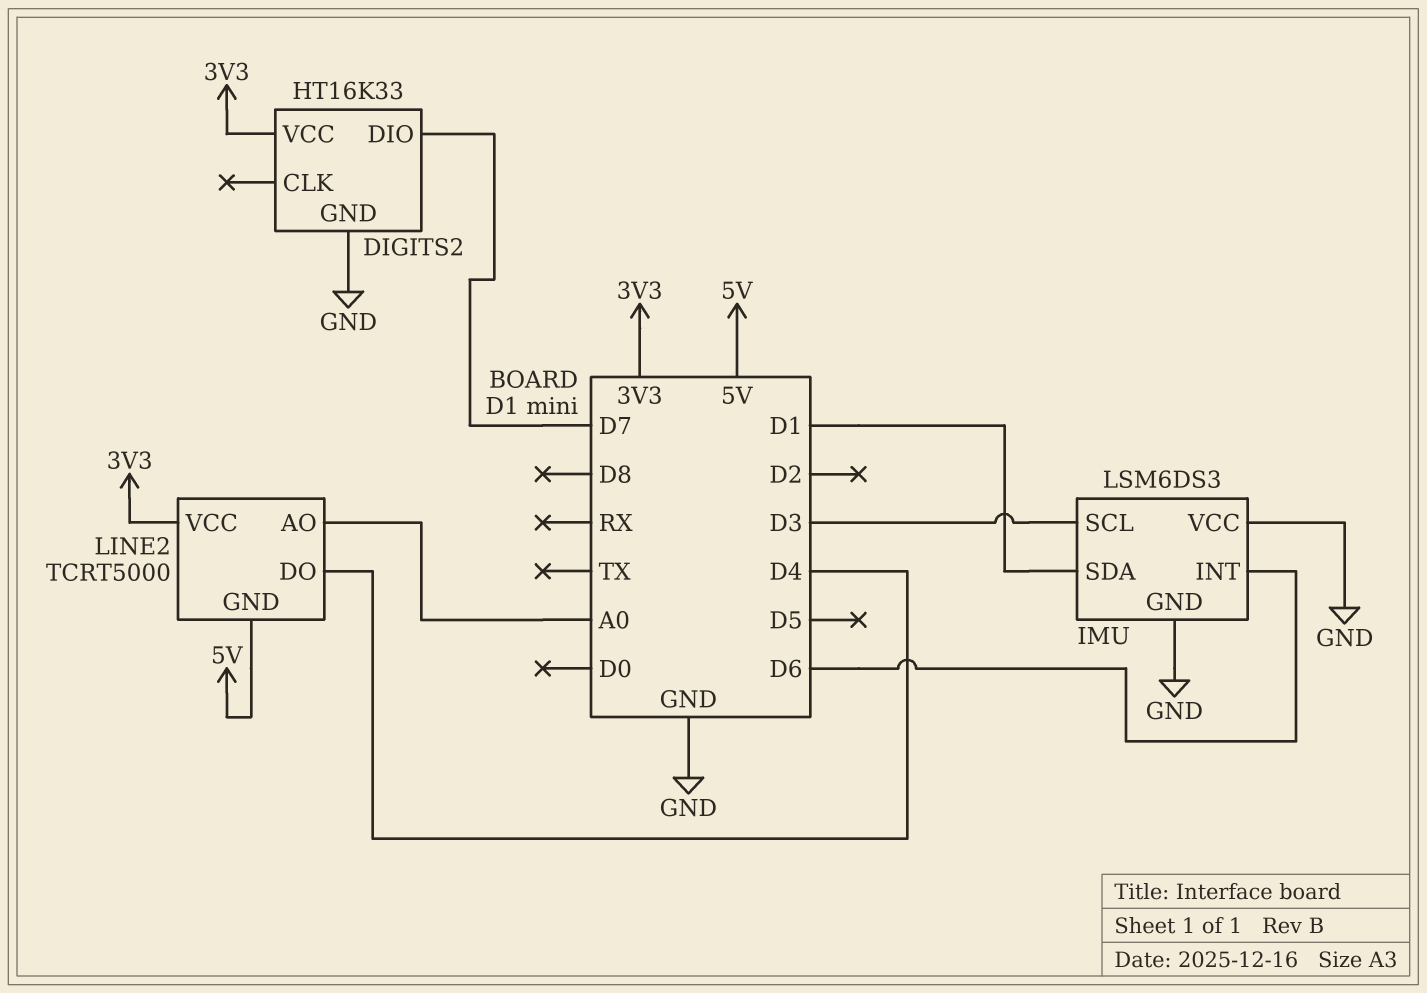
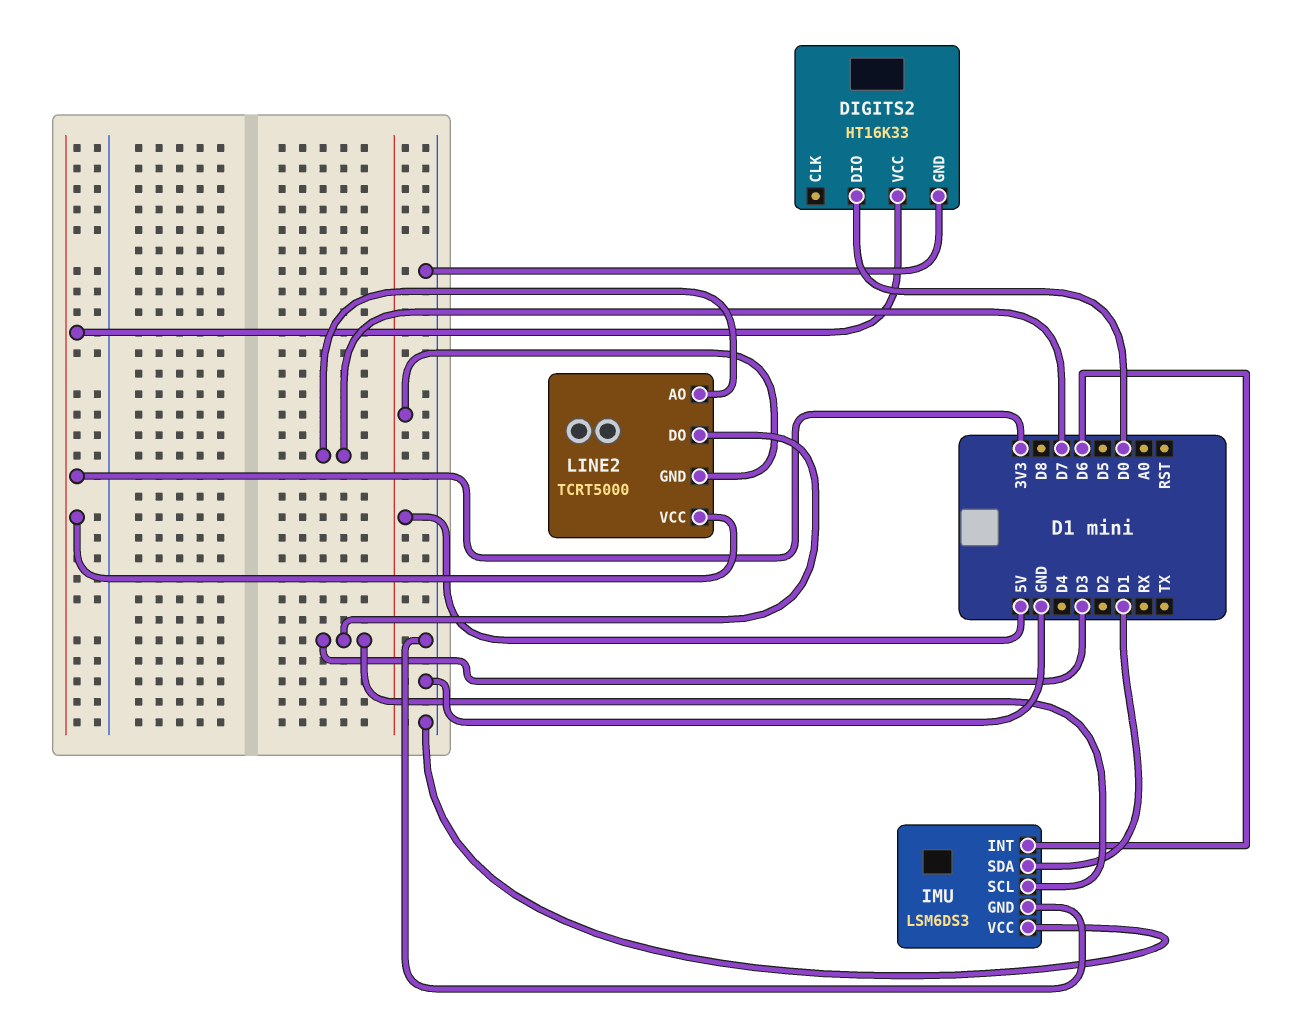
DIGITS2 pin DIO: D7 -> D0
LINE2 pin AO: A0 -> D7
LINE2 pin DO: D4 -> D3

